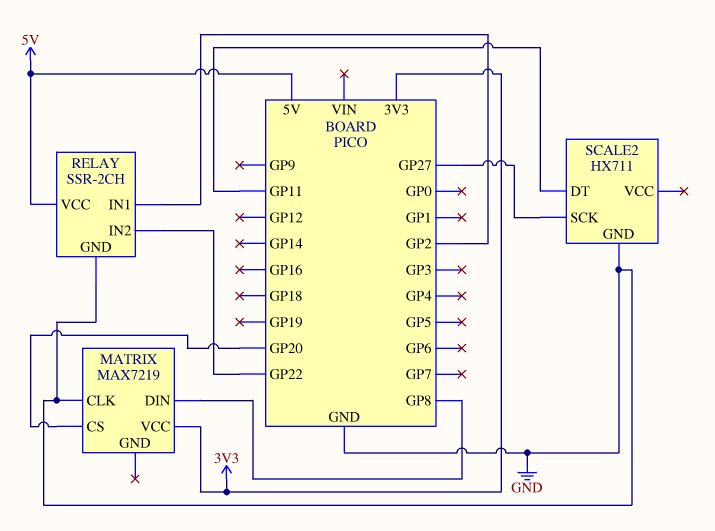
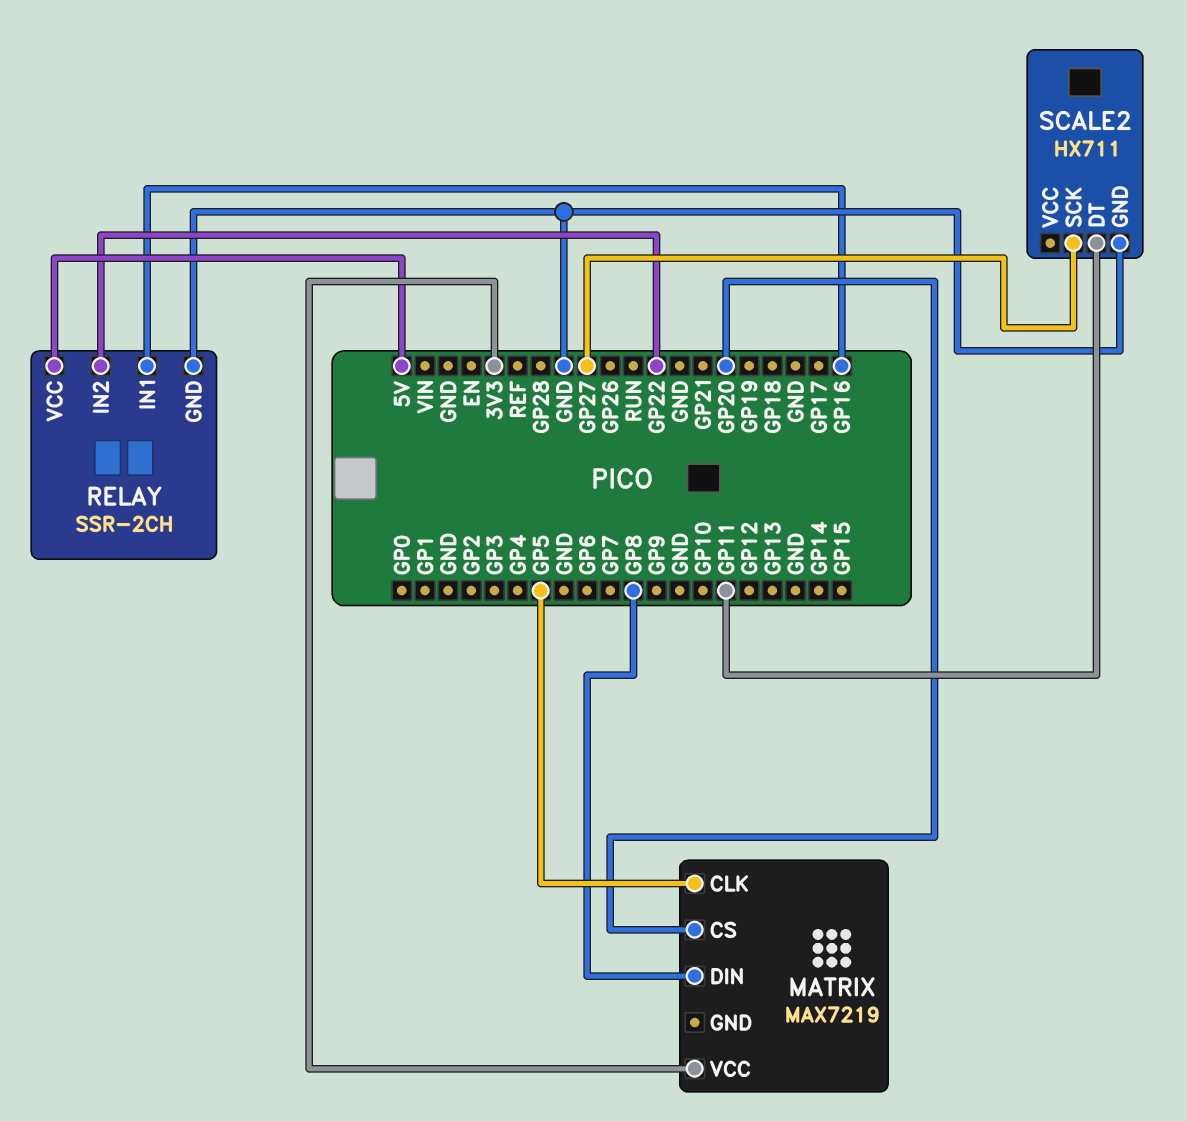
MATRIX pin CLK: GND -> GP5
RELAY pin IN1: GP2 -> GP16

